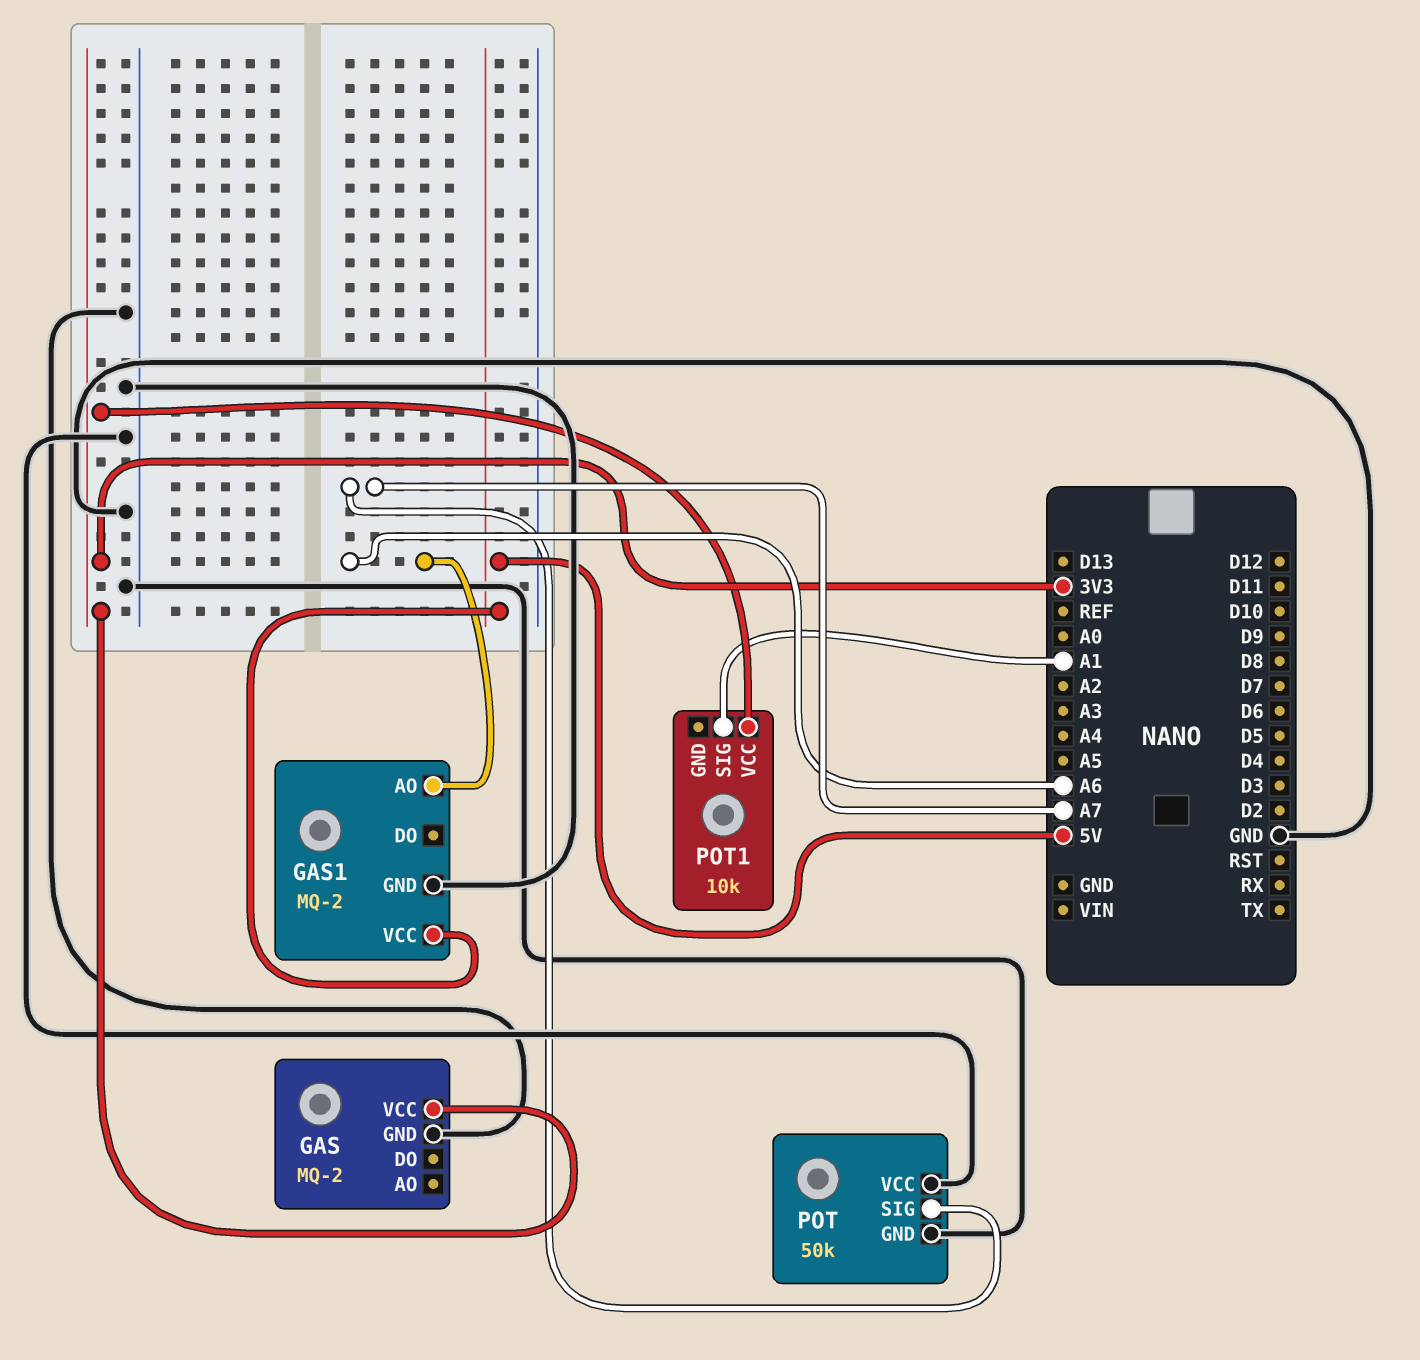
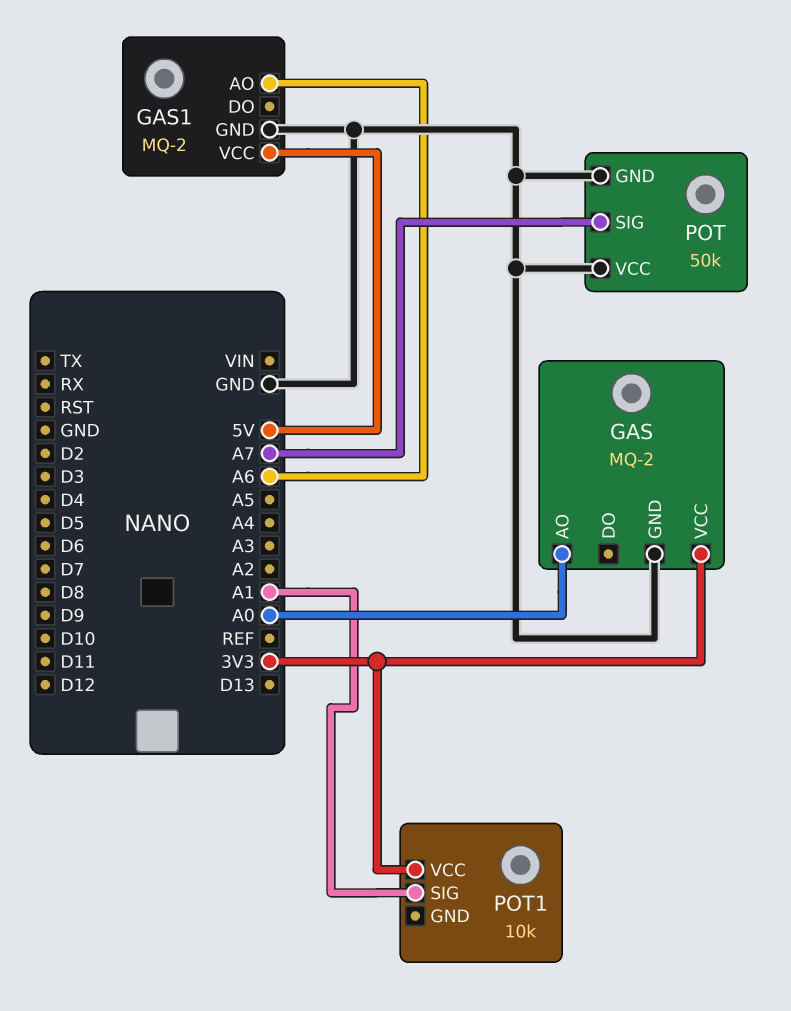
GAS pin AO: none -> A0

